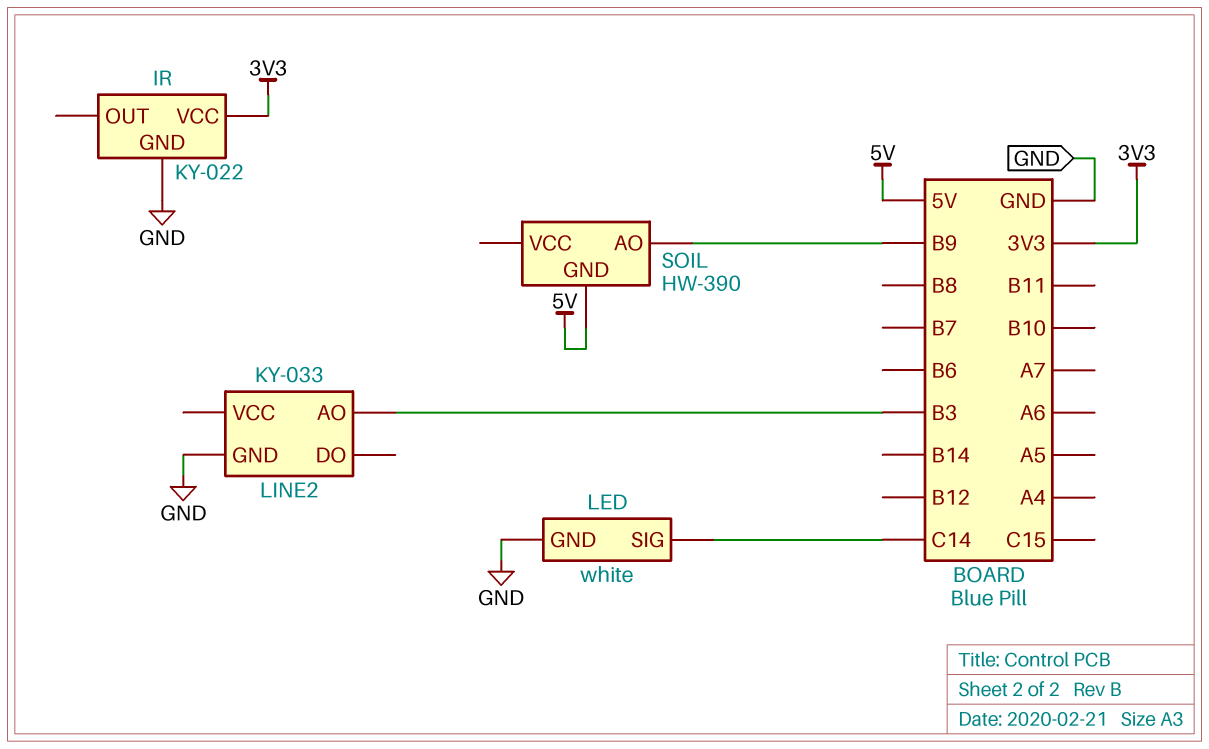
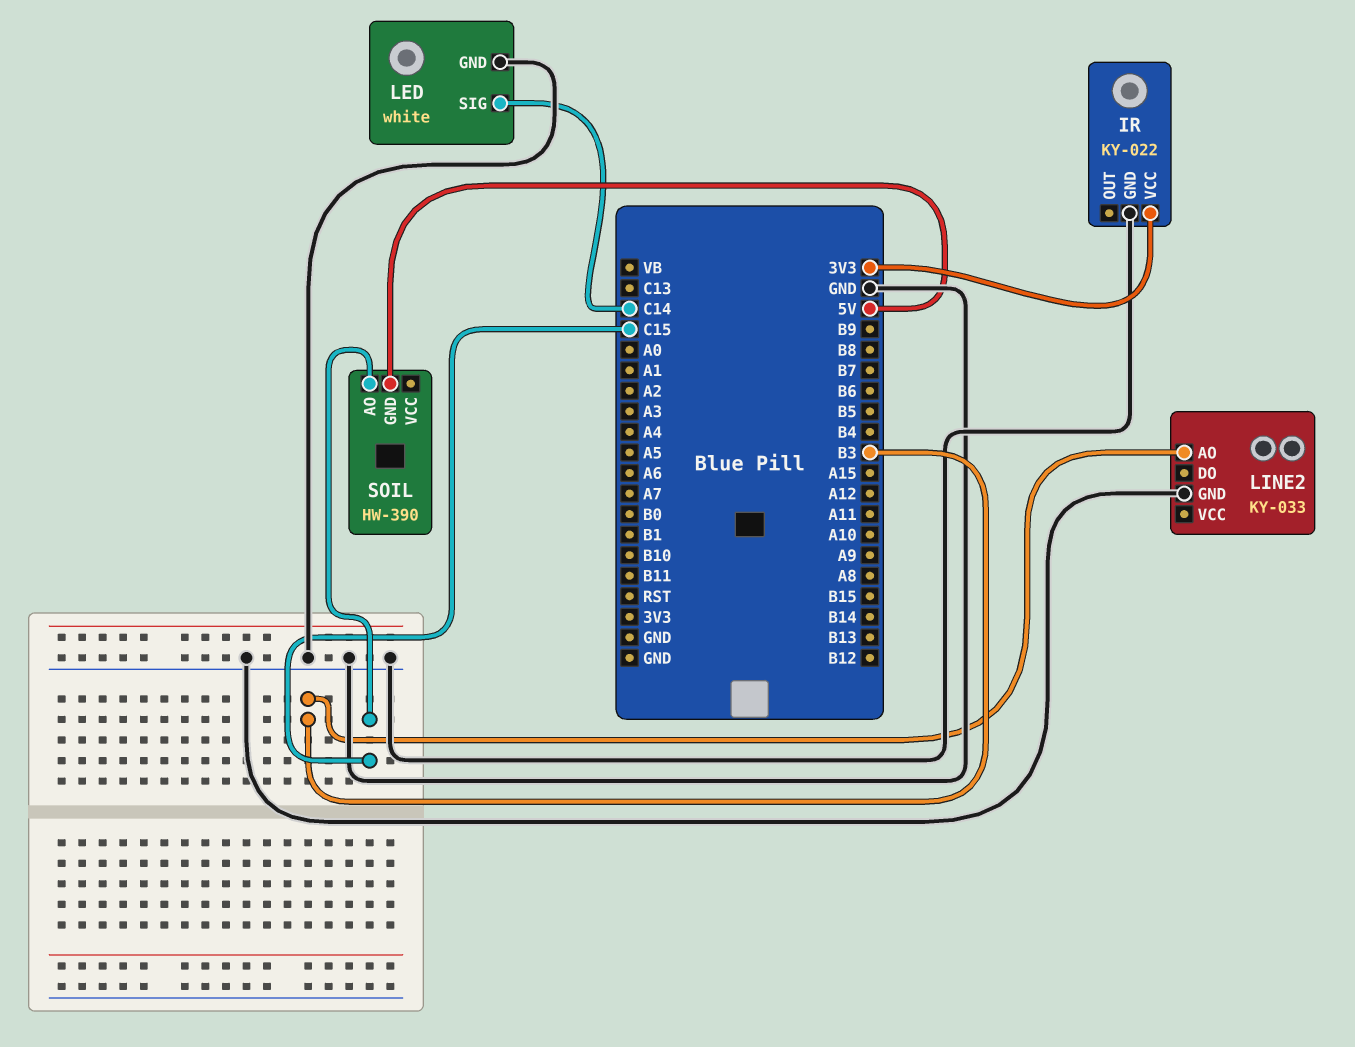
SOIL pin AO: B9 -> C15

